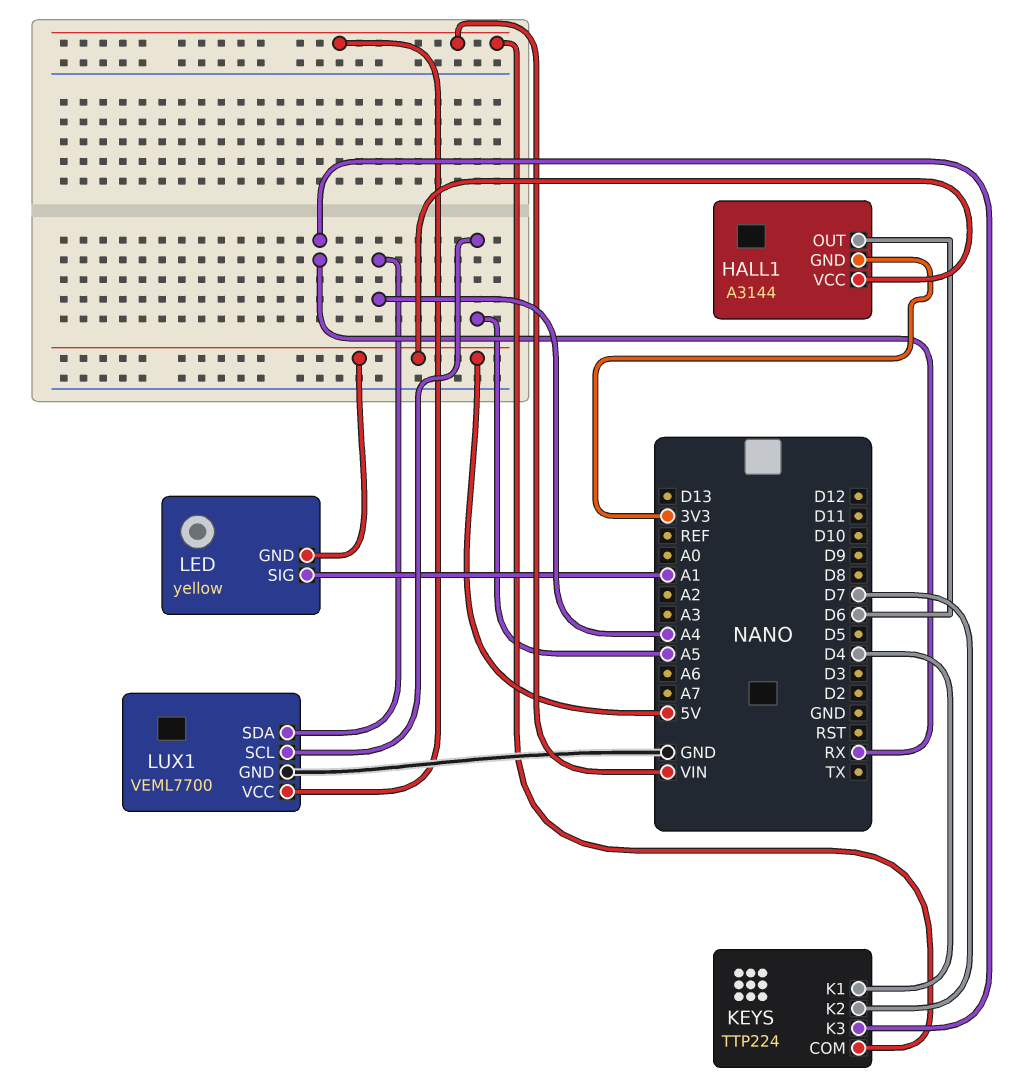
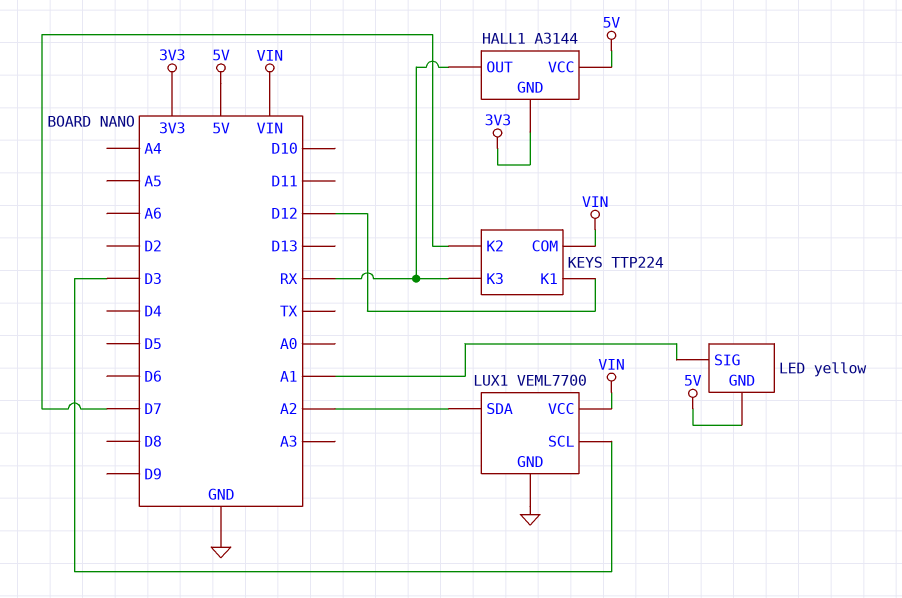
HALL1 pin OUT: D6 -> RX
KEYS pin K1: D4 -> D12
LUX1 pin SCL: A5 -> D3
LUX1 pin SDA: A4 -> A2

